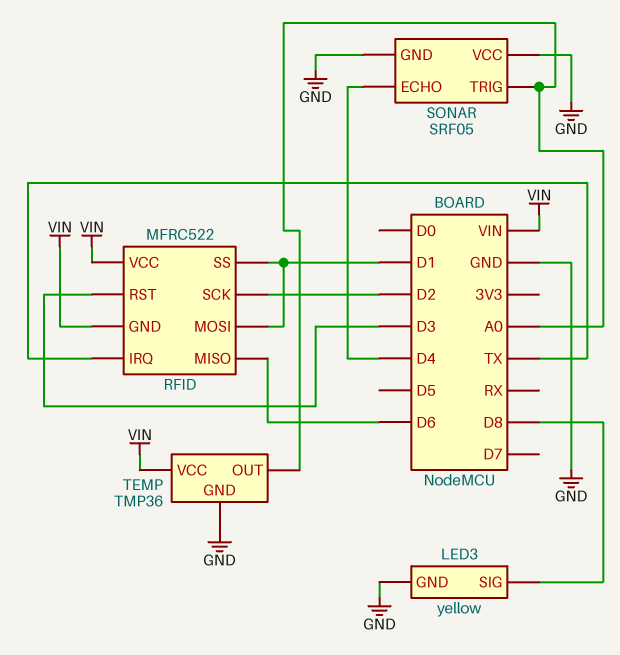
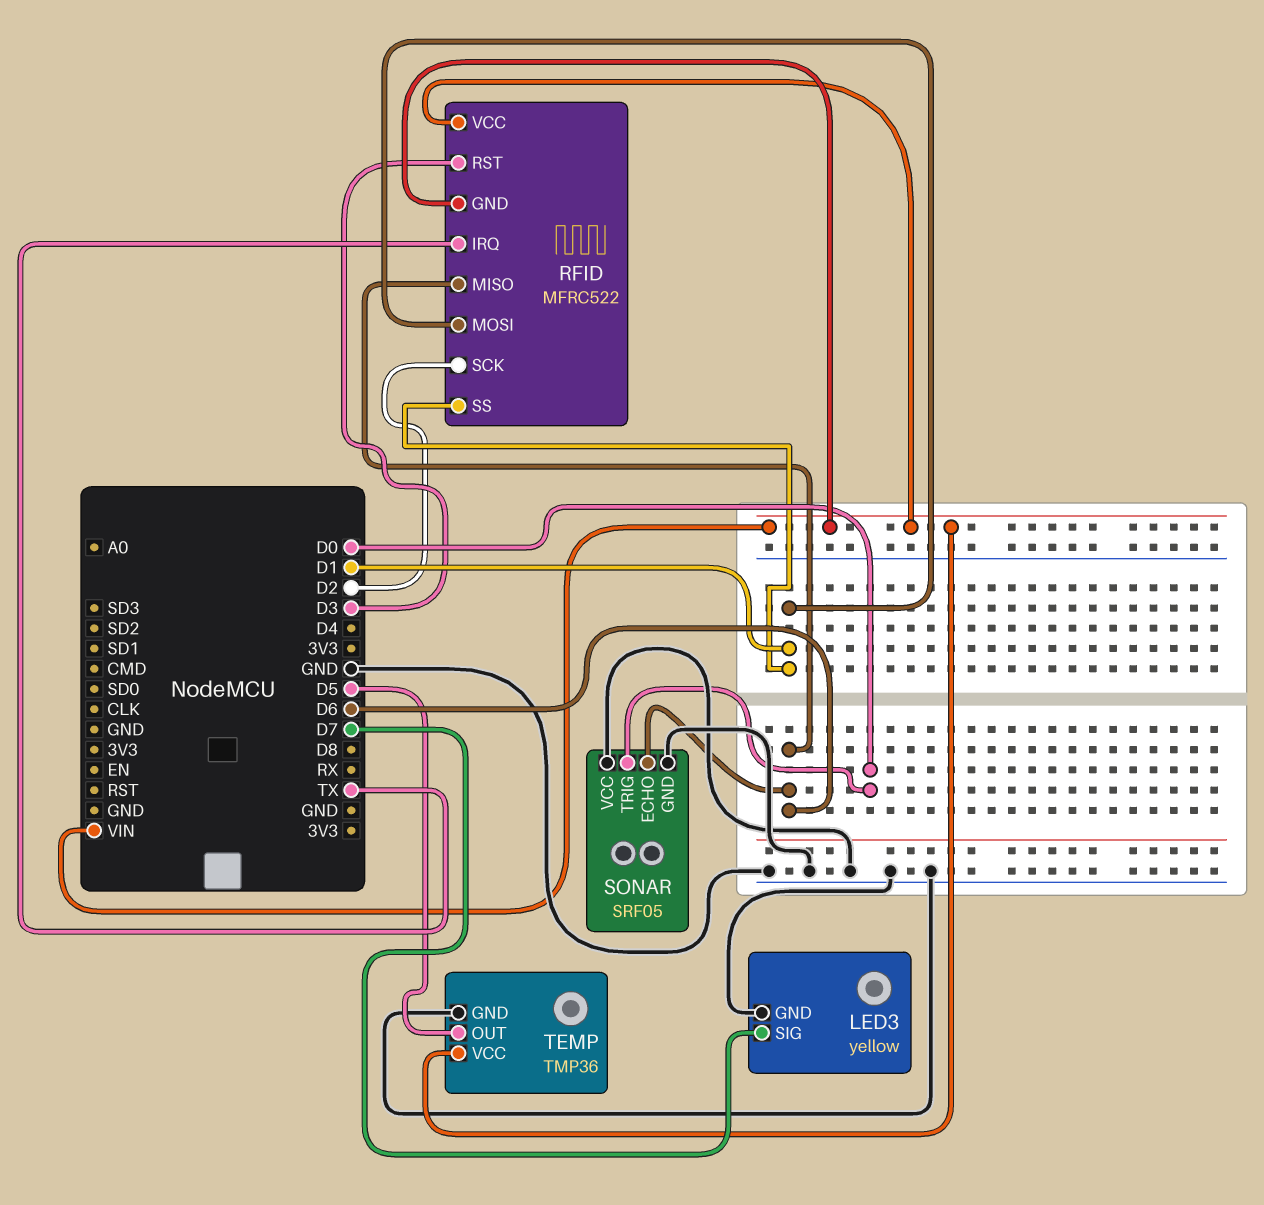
LED3 pin SIG: D8 -> D7
SONAR pin ECHO: D4 -> D6
SONAR pin TRIG: A0 -> D0
TEMP pin OUT: A0 -> D5

